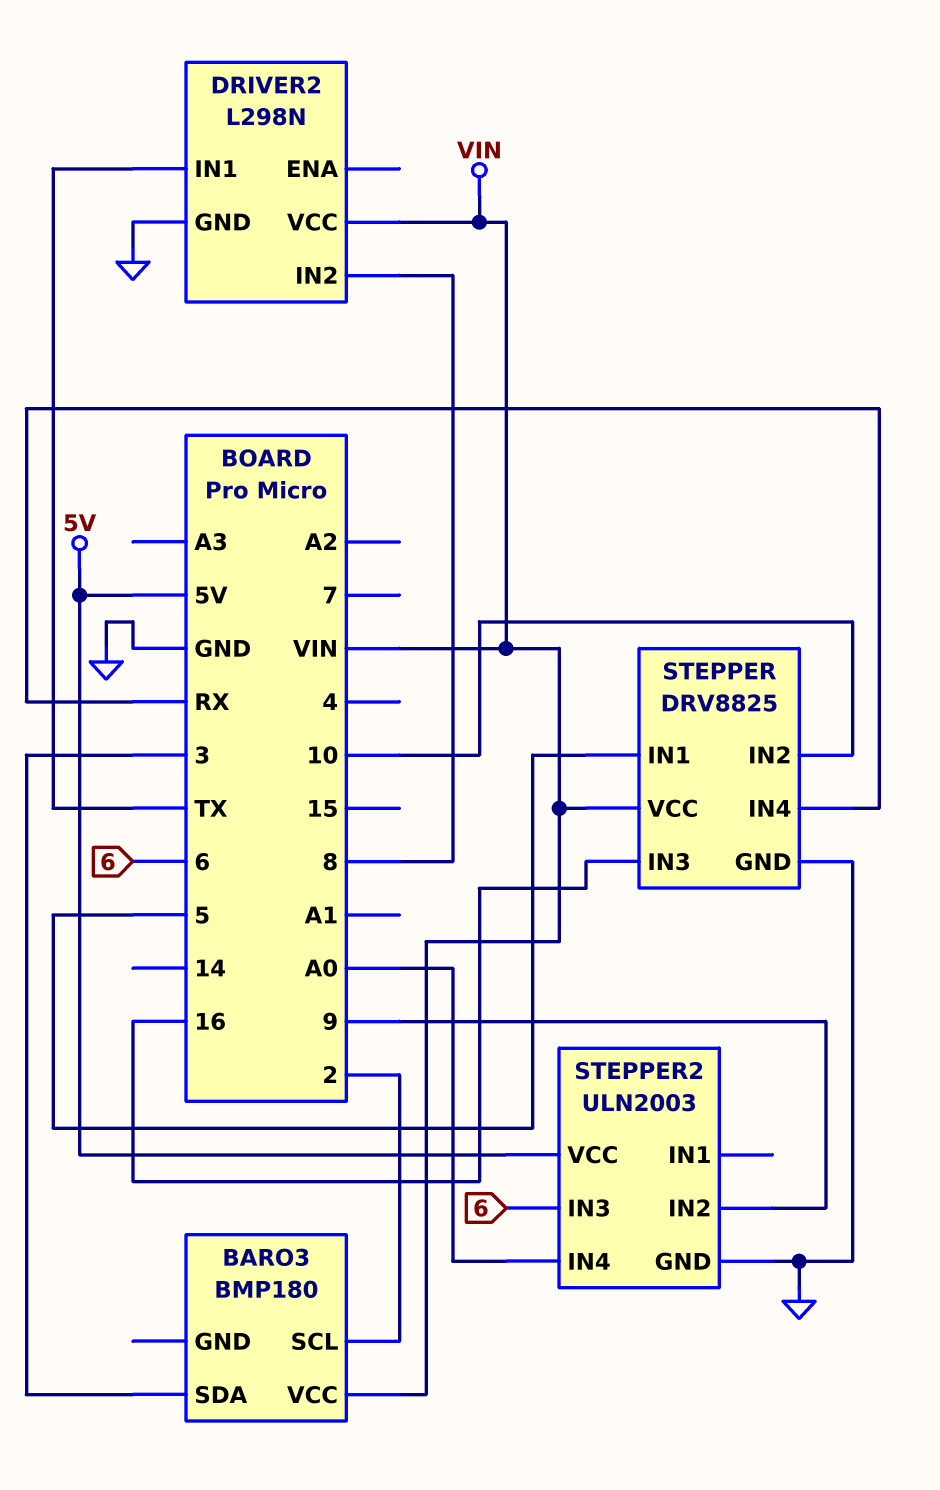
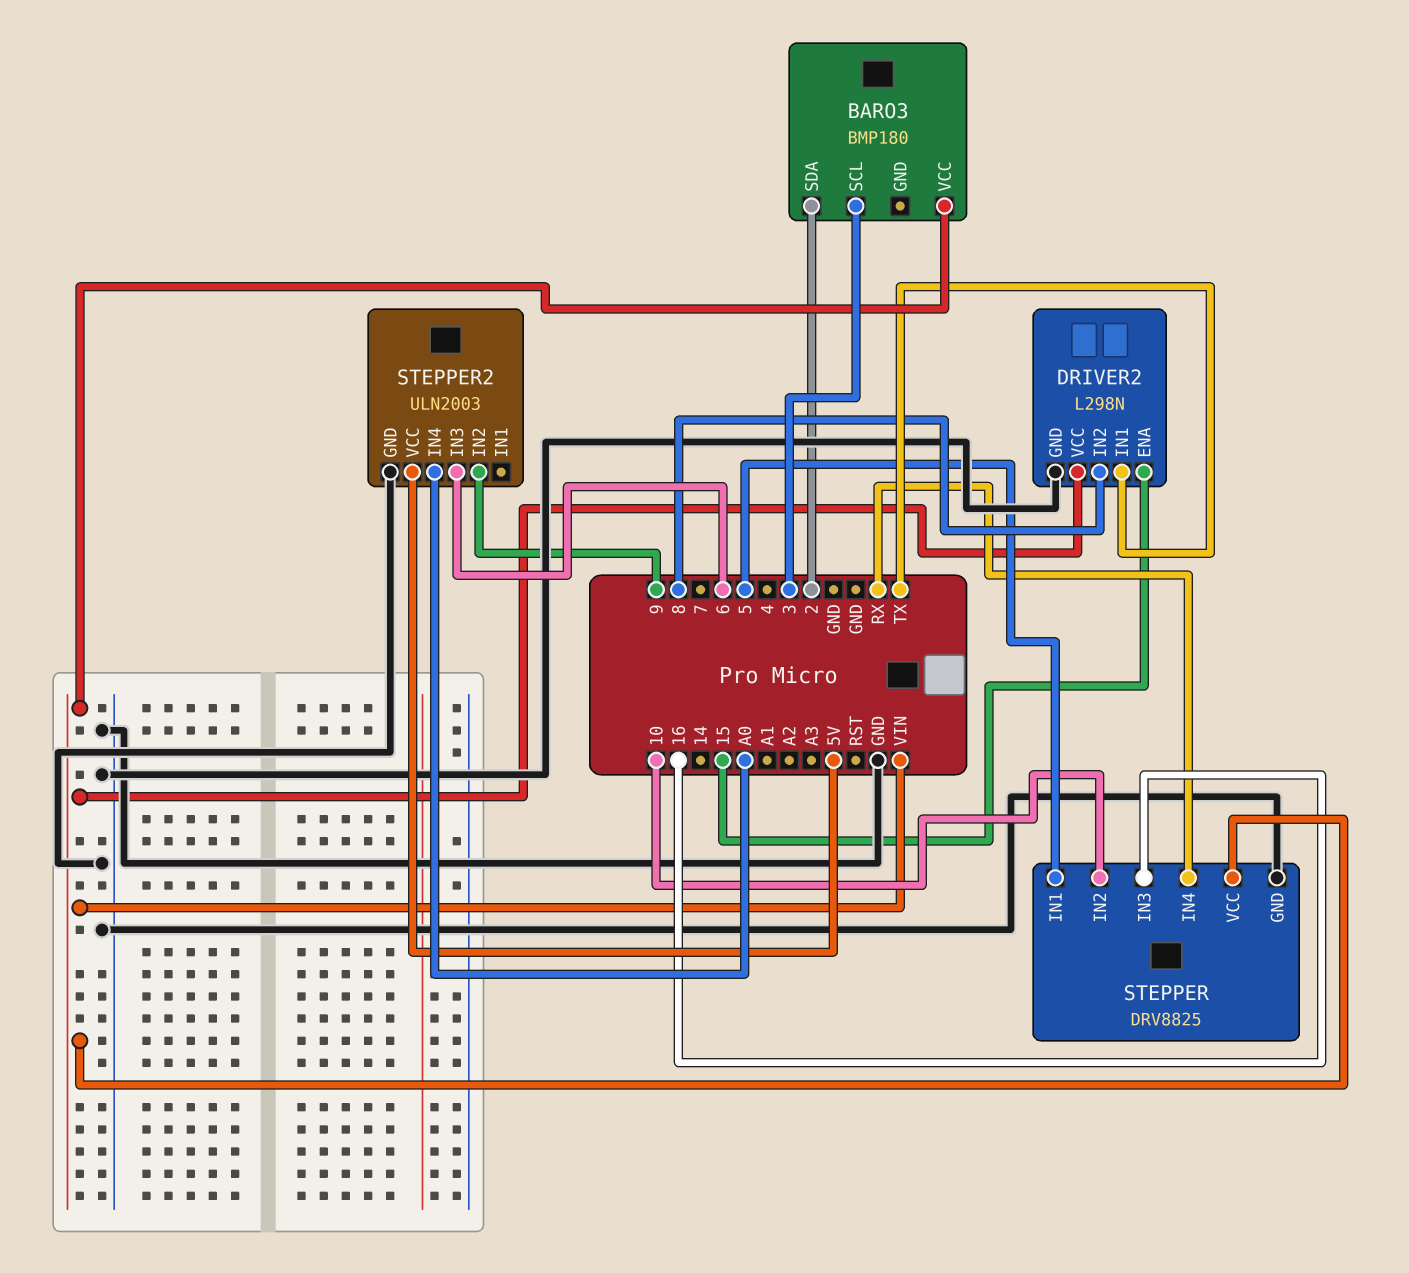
BARO3 pin SCL: 2 -> 3
BARO3 pin SDA: 3 -> 2
DRIVER2 pin ENA: none -> 15

